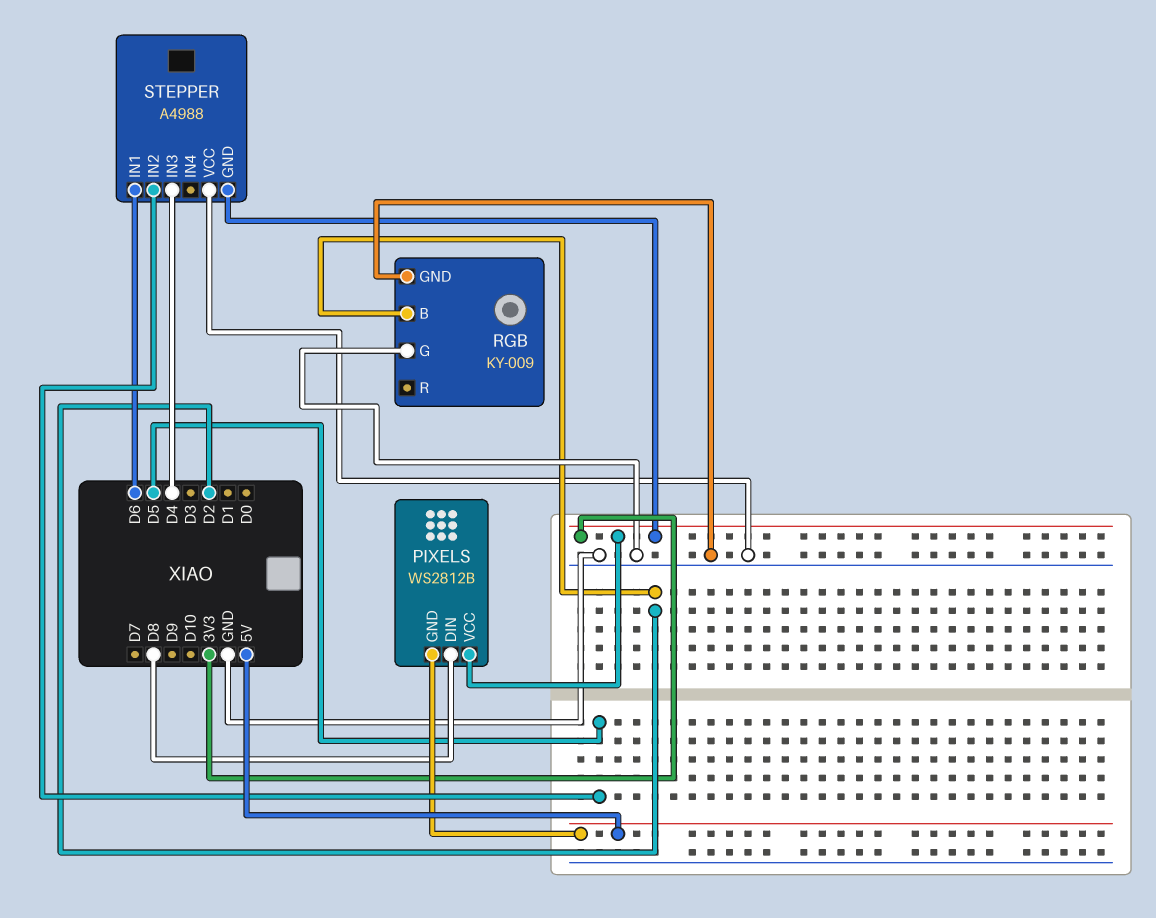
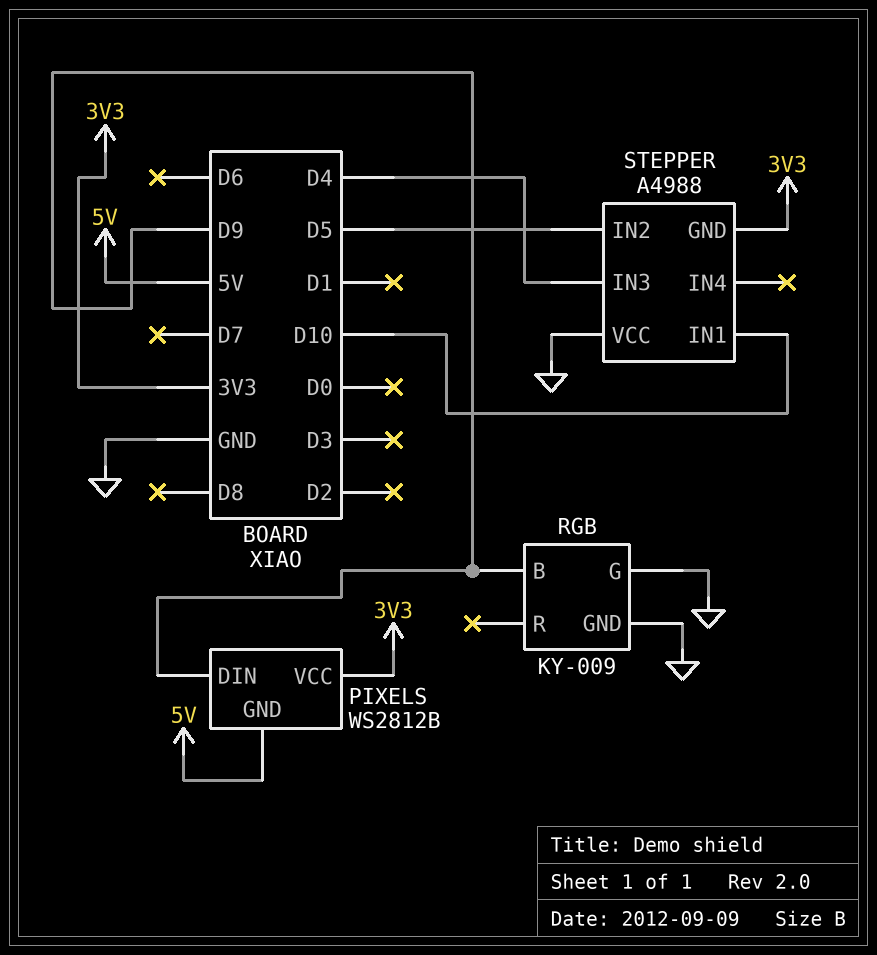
PIXELS pin DIN: D8 -> D9
RGB pin B: D2 -> D9
STEPPER pin IN1: D6 -> D10

